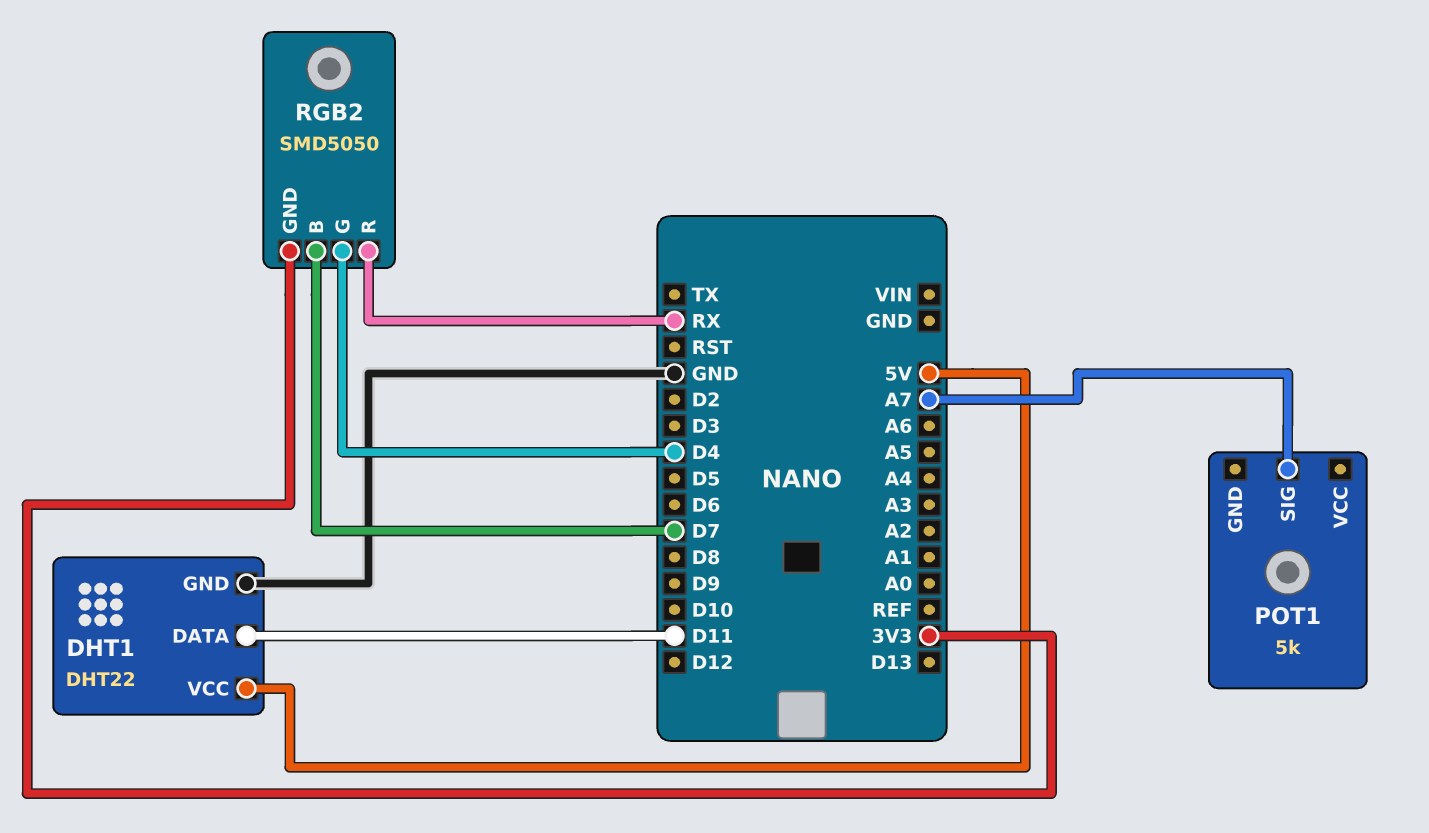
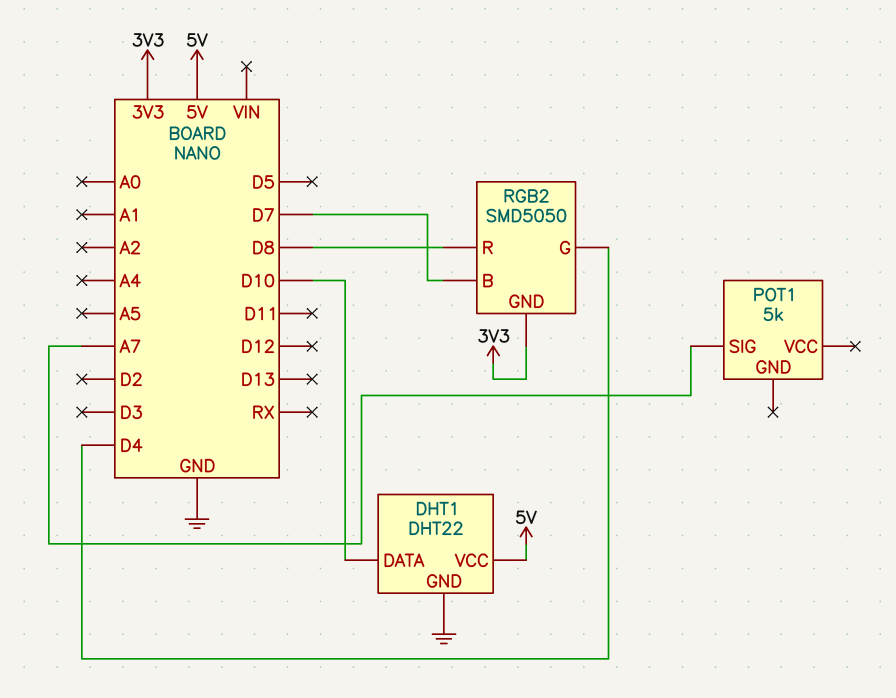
DHT1 pin DATA: D11 -> D10
RGB2 pin R: RX -> D8

